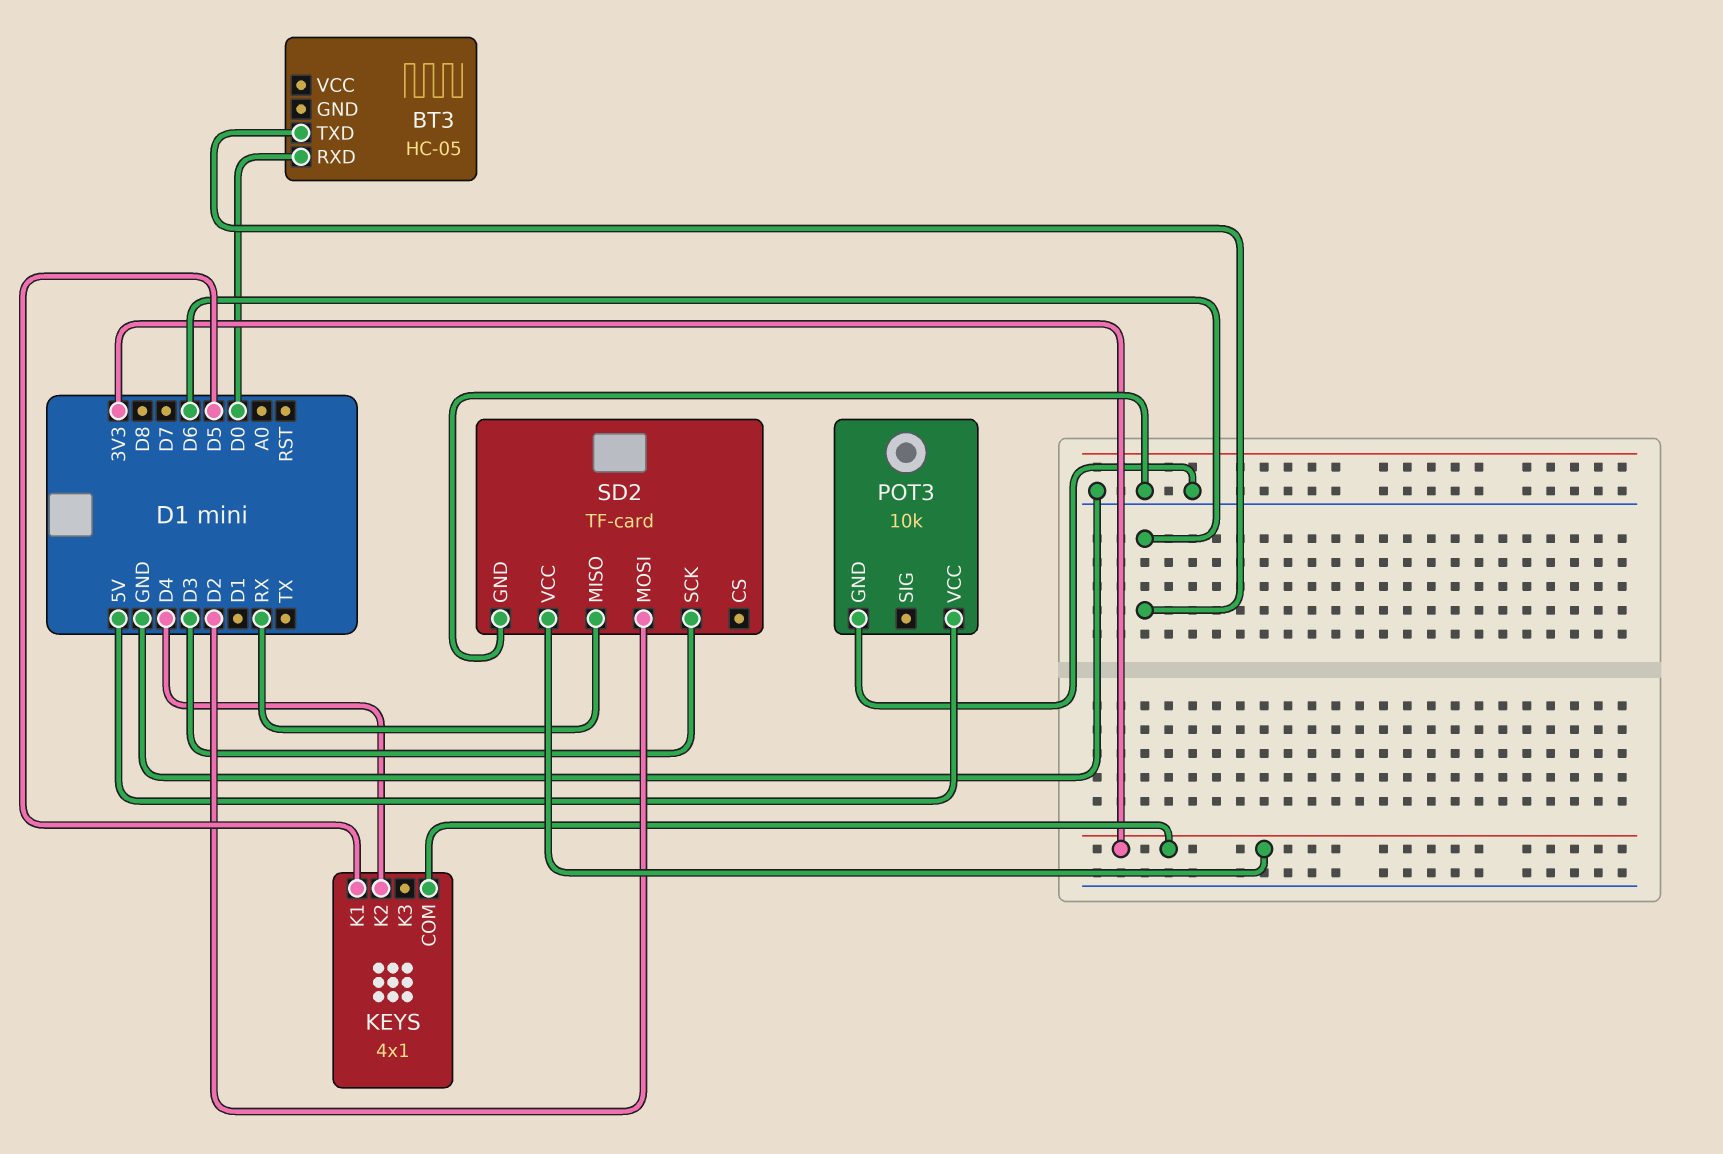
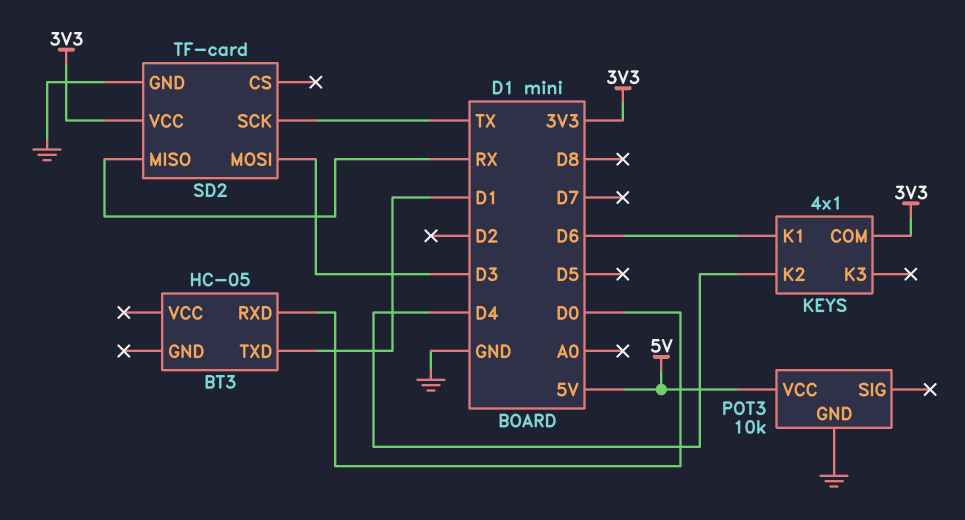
BT3 pin TXD: D6 -> D1
KEYS pin K1: D5 -> D6
SD2 pin MOSI: D2 -> D3
SD2 pin SCK: D3 -> TX

